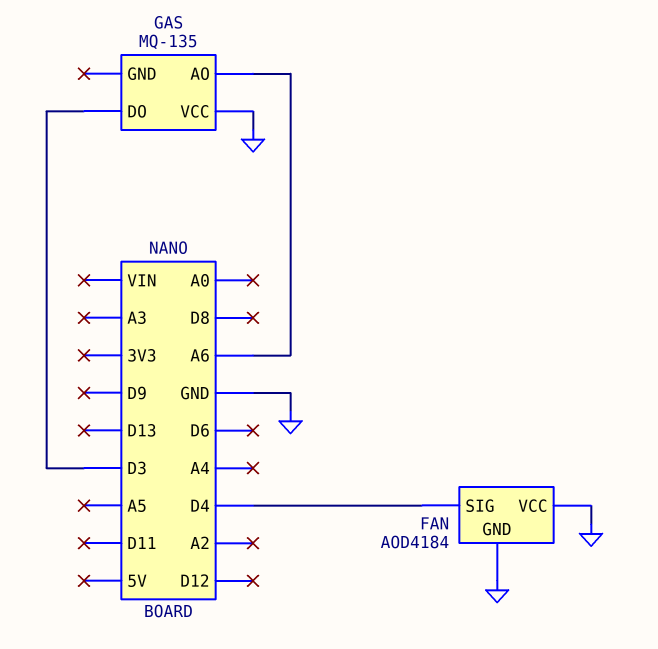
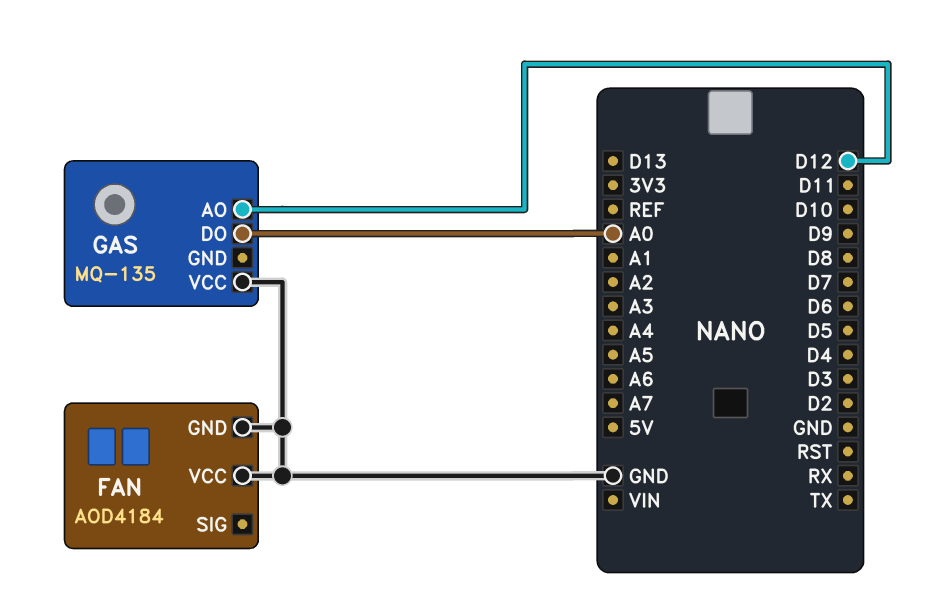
FAN pin SIG: D4 -> none
GAS pin AO: A6 -> D12
GAS pin DO: D3 -> A0

